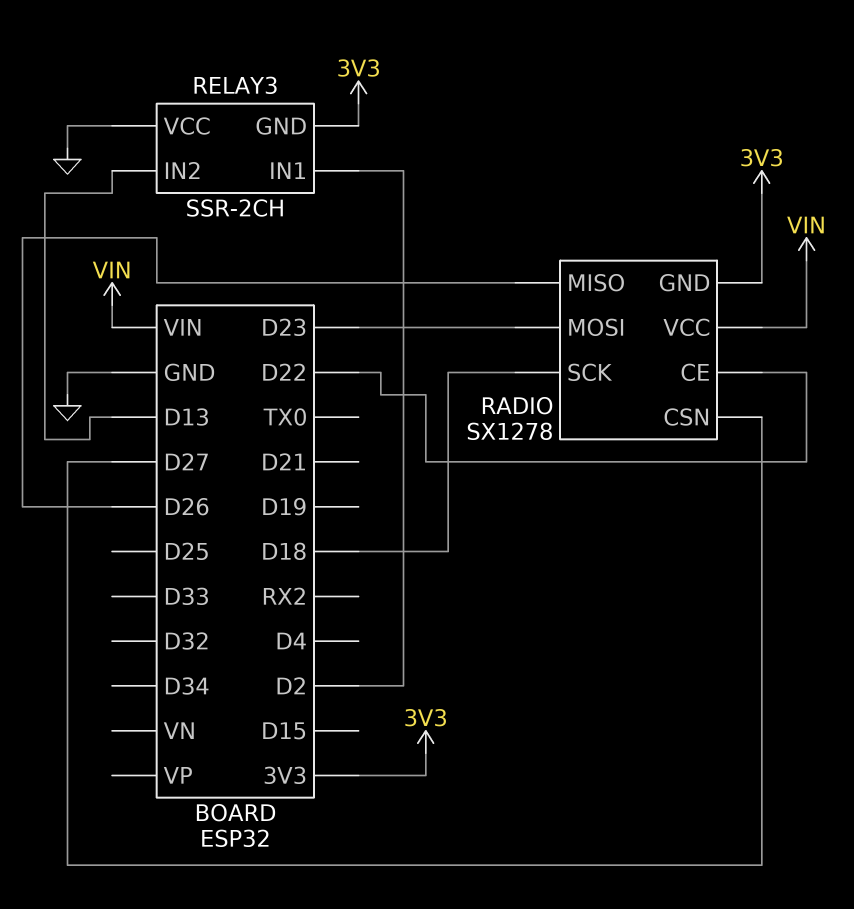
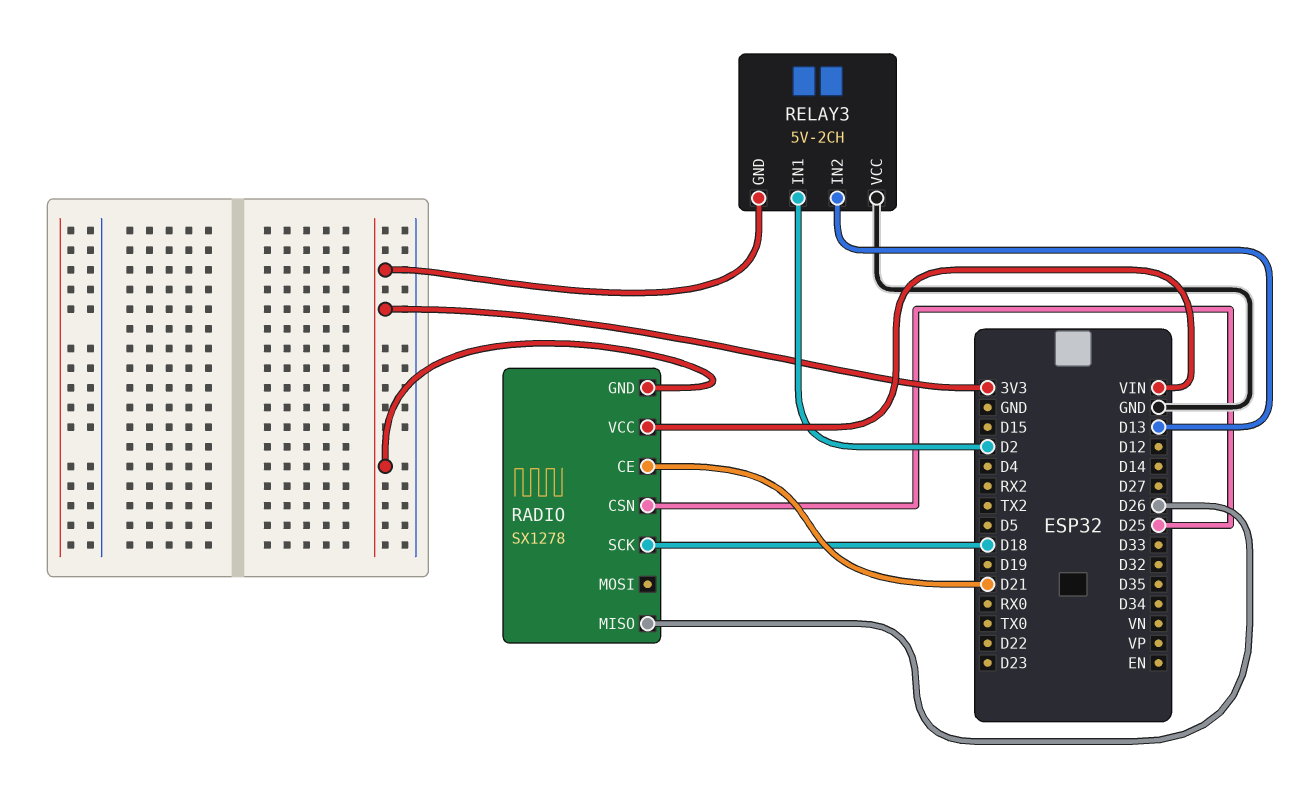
RADIO pin CE: D22 -> D21
RADIO pin CSN: D27 -> D25
RADIO pin MOSI: D23 -> none
RELAY3: SSR-2CH -> 5V-2CH

